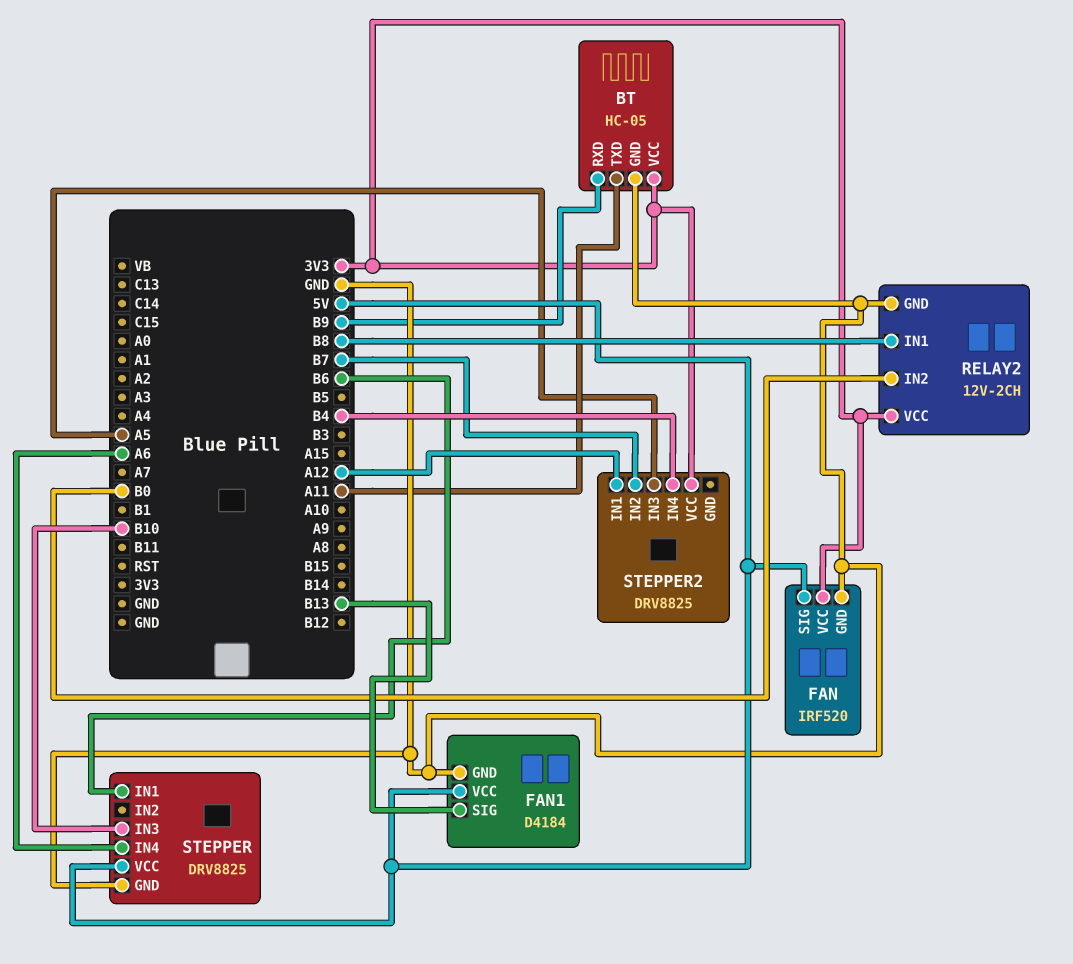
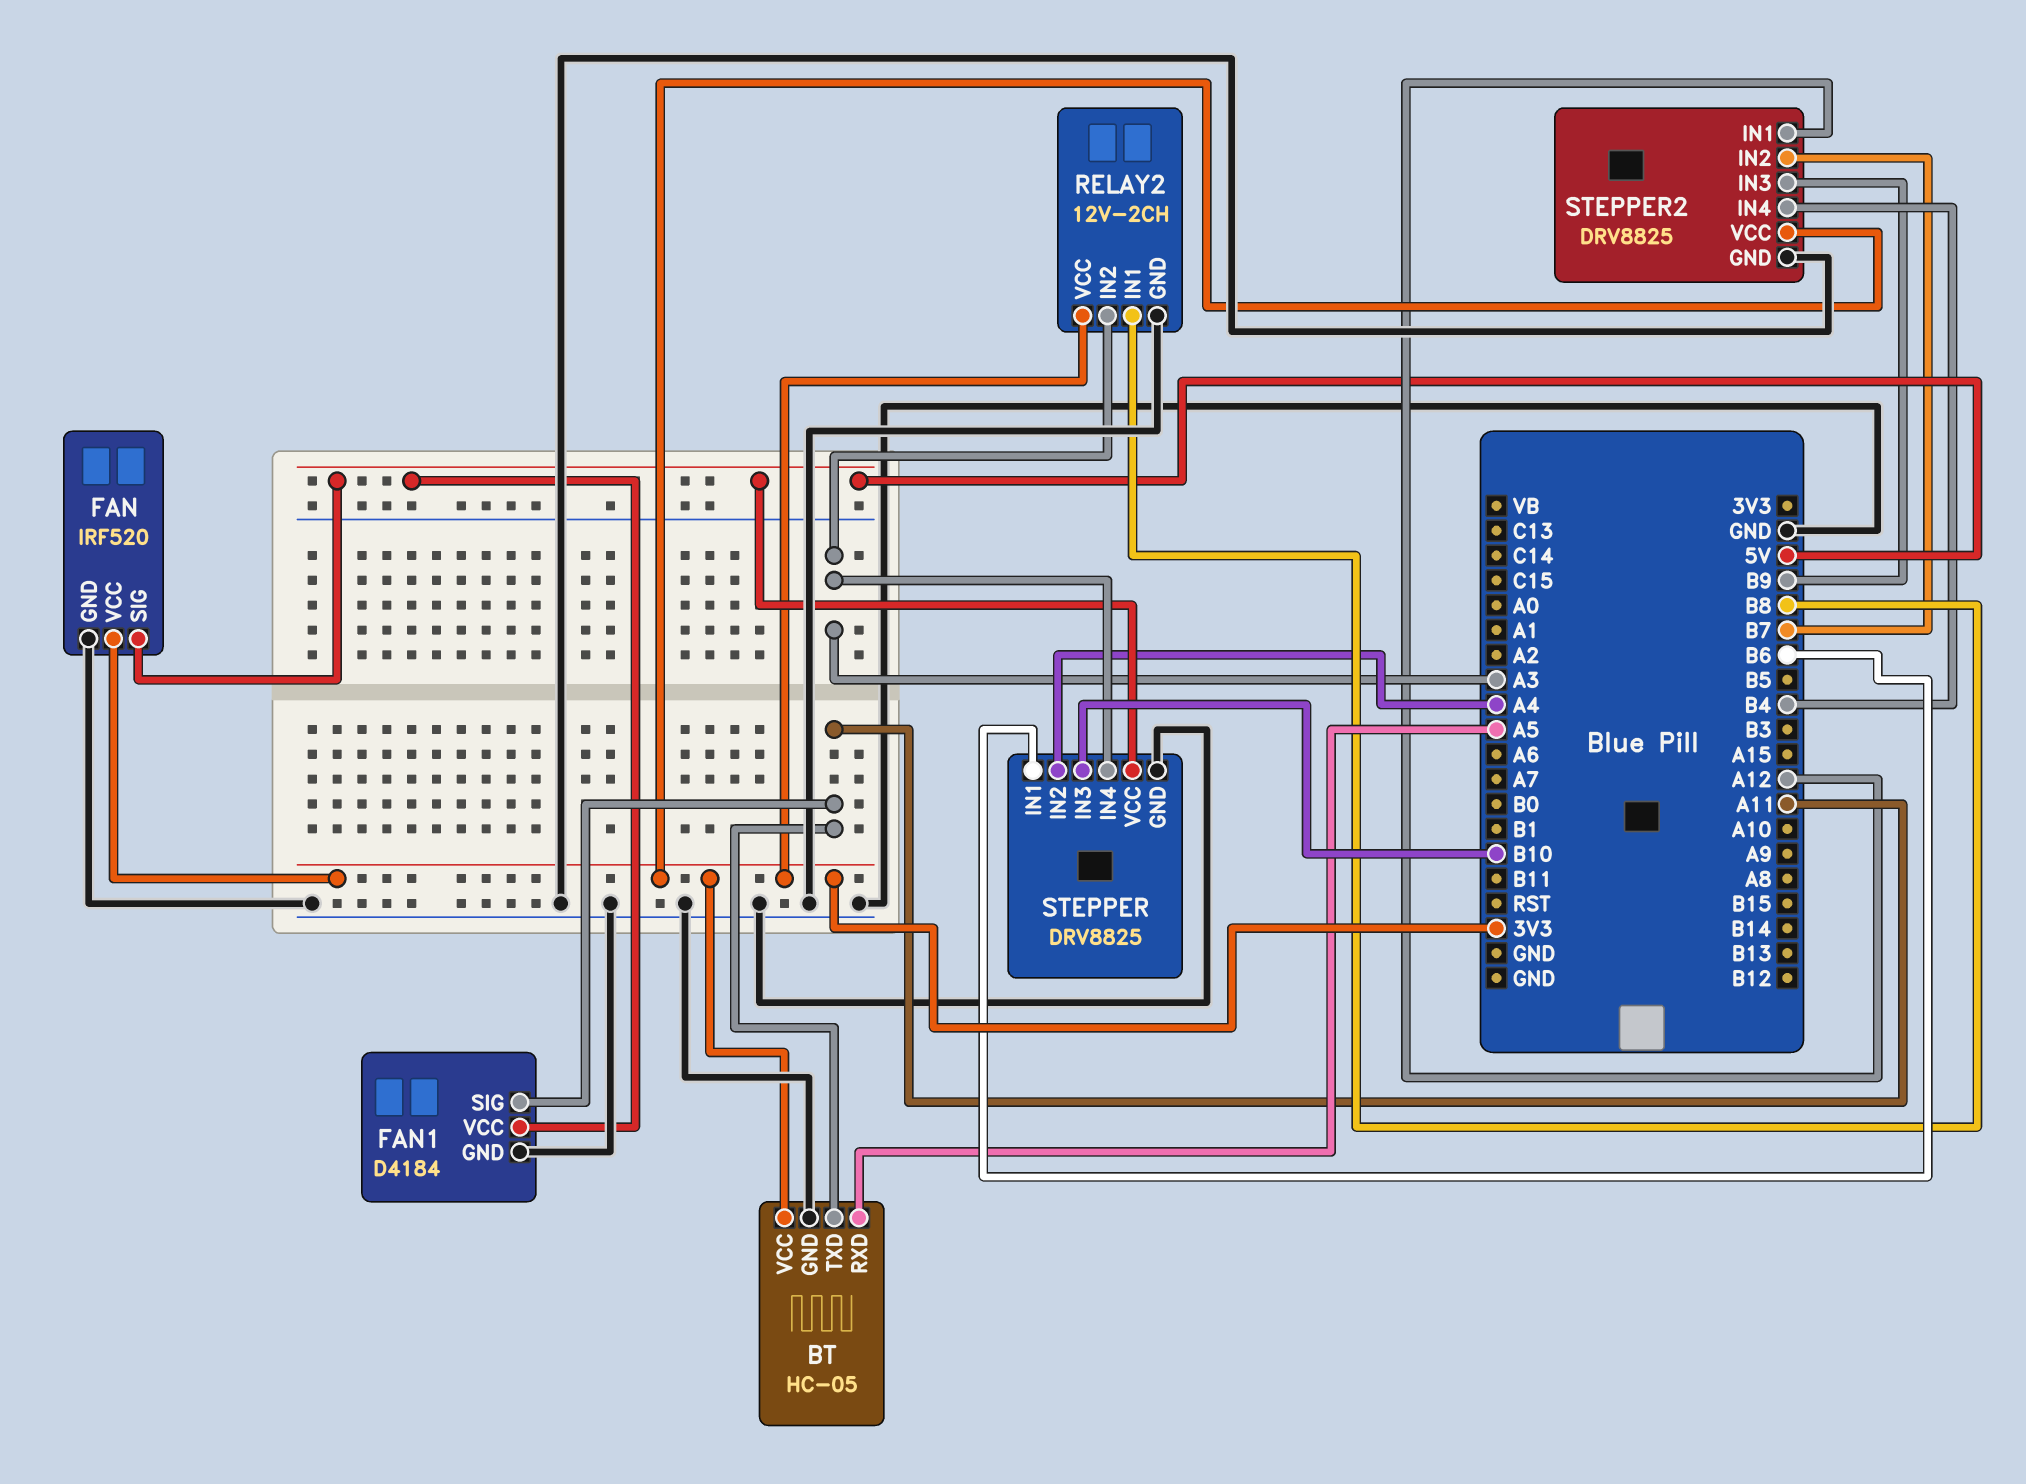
BT pin RXD: B9 -> A5
FAN1 pin SIG: B13 -> A11
RELAY2 pin IN2: B0 -> A3
STEPPER pin IN2: none -> A4
STEPPER pin IN4: A6 -> A3
STEPPER2 pin GND: none -> GND
STEPPER2 pin IN3: A5 -> B9

